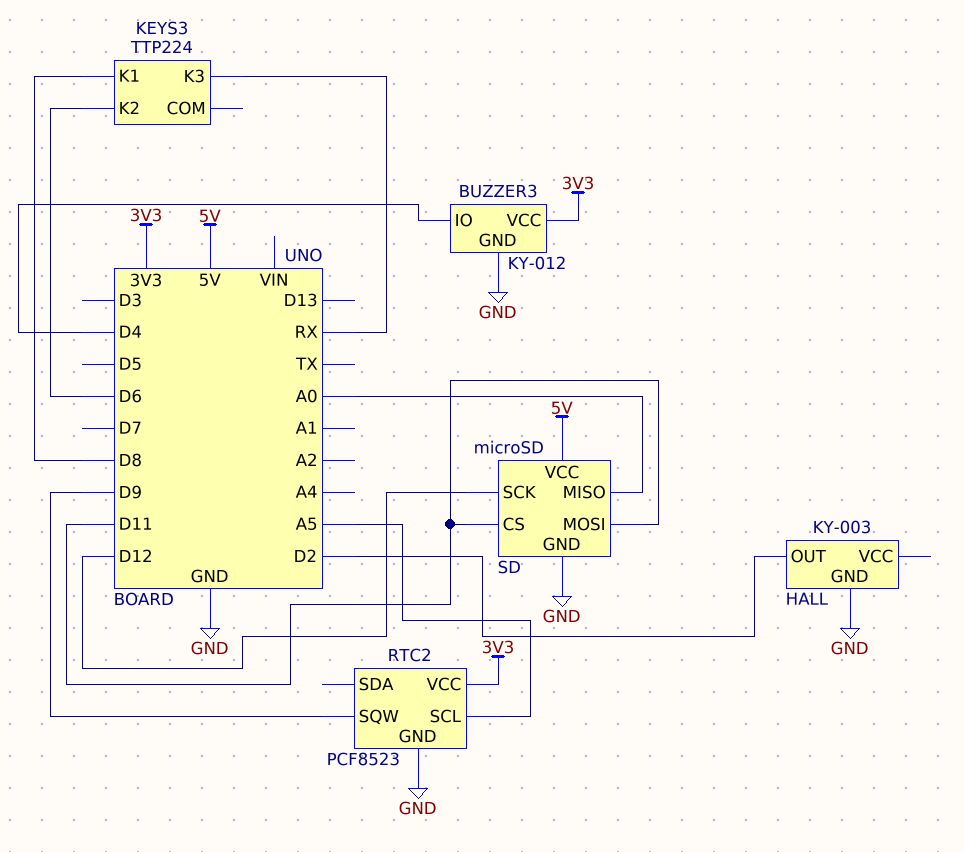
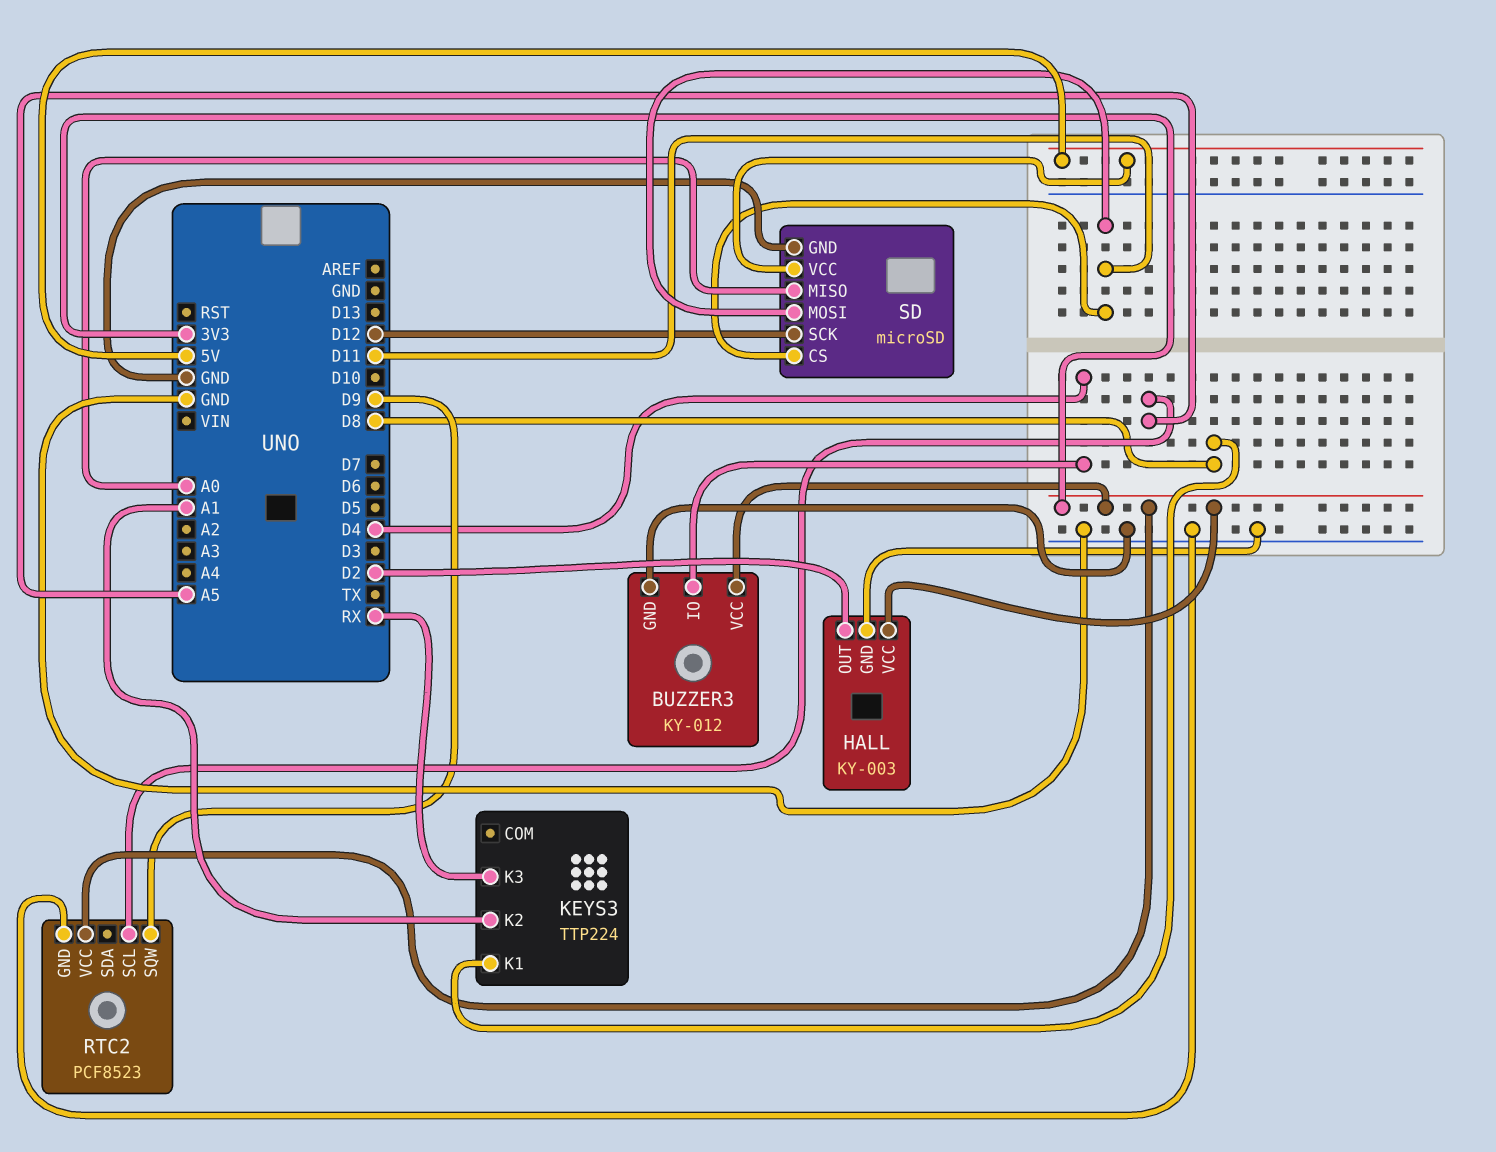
HALL pin VCC: none -> 3V3
KEYS3 pin K2: D6 -> A1

